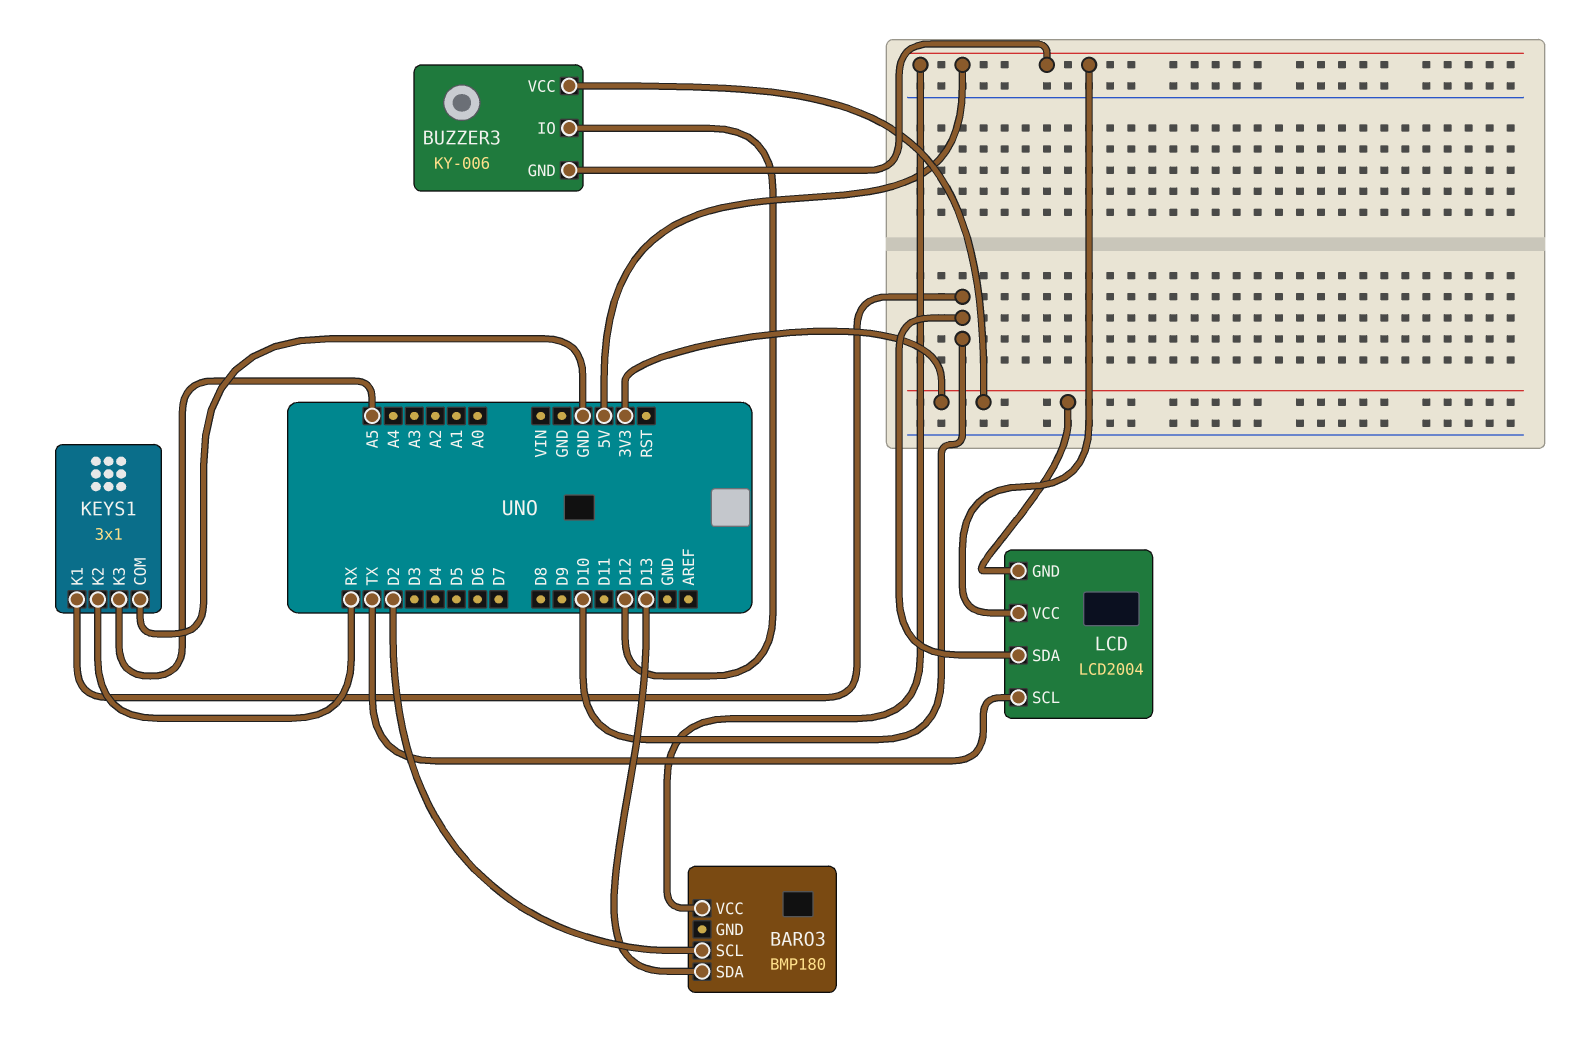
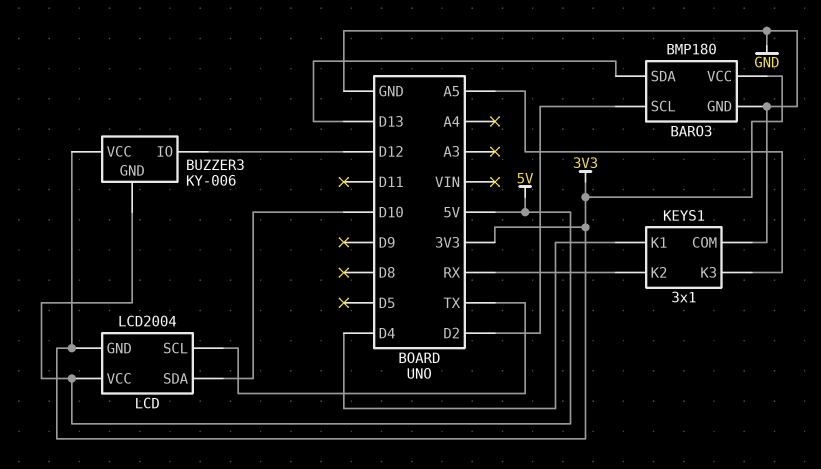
BARO3 pin GND: none -> GND
BARO3 pin VCC: 5V -> 3V3
KEYS1 pin K1: D10 -> D4

